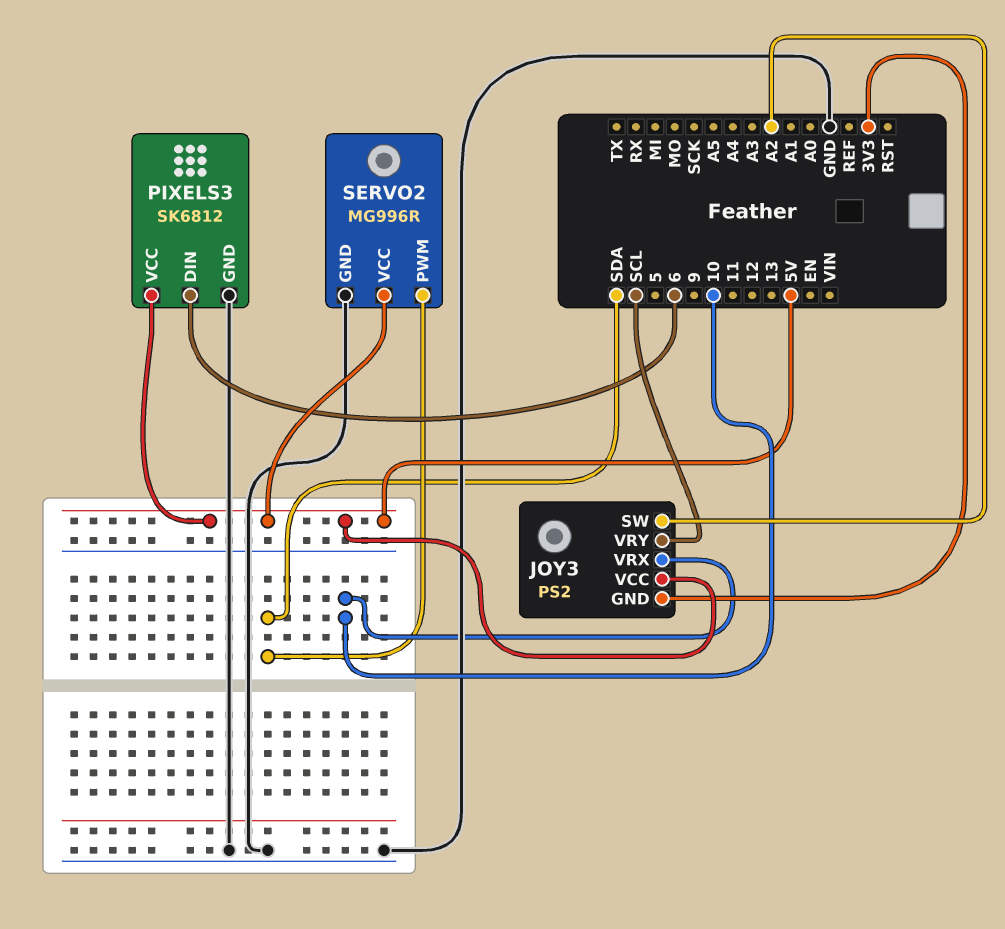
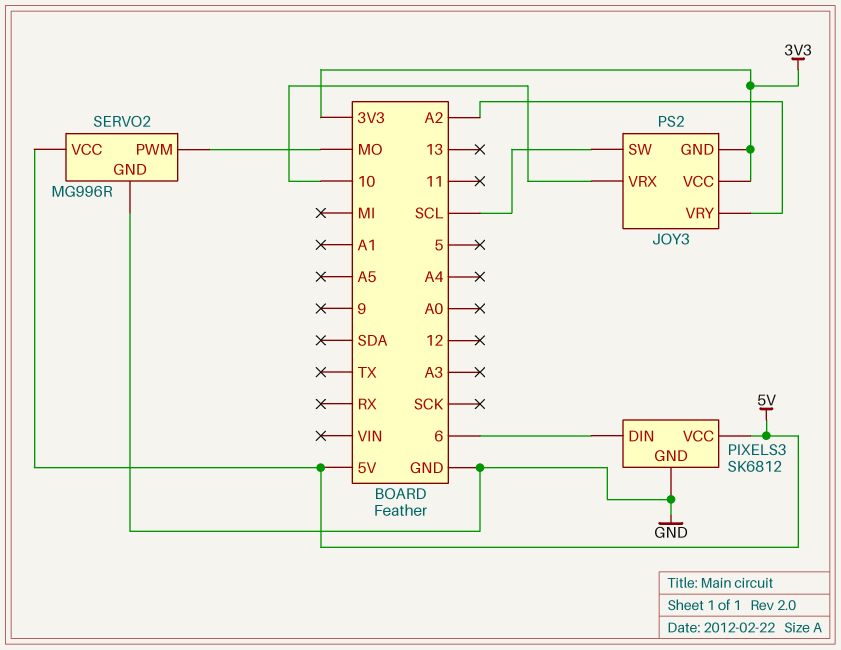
JOY3 pin SW: A2 -> SCL
JOY3 pin VCC: 5V -> 3V3
JOY3 pin VRY: SCL -> A2
SERVO2 pin PWM: SDA -> MO

